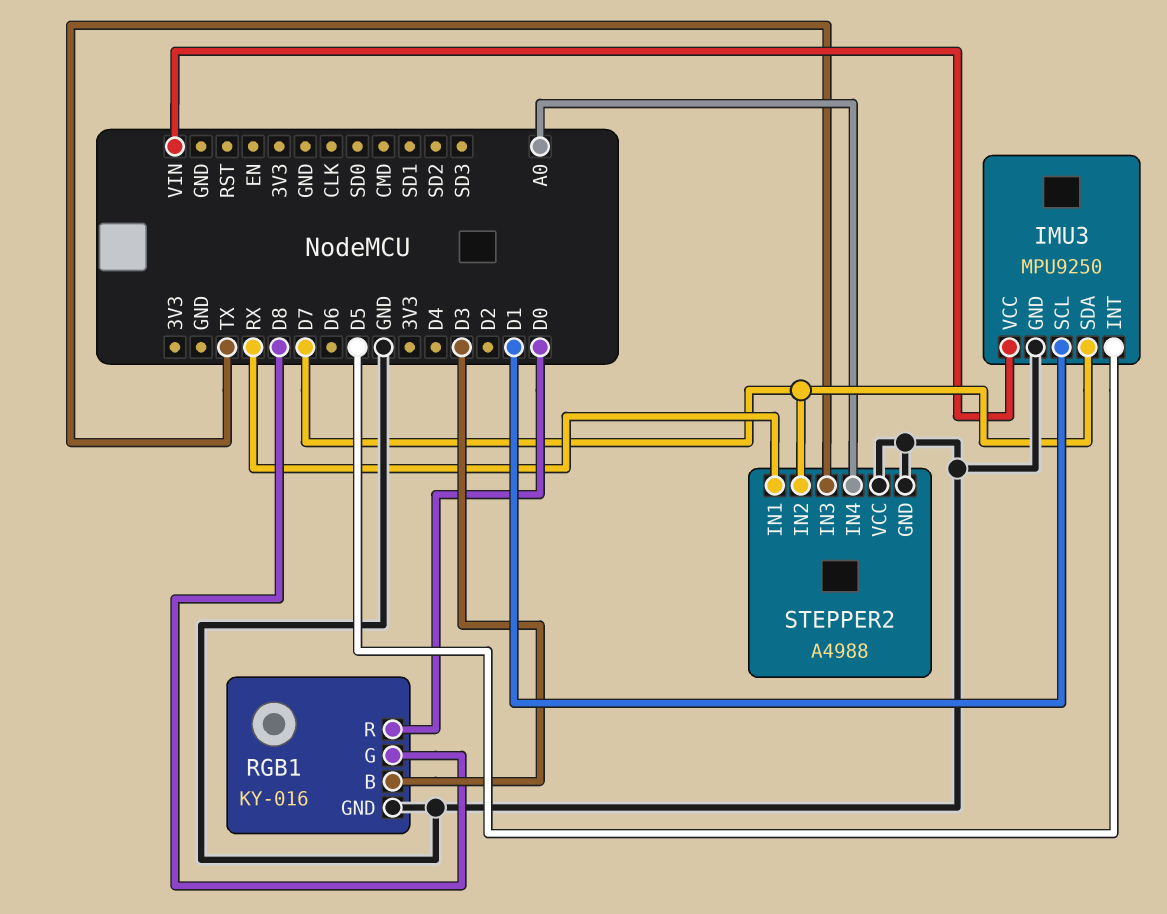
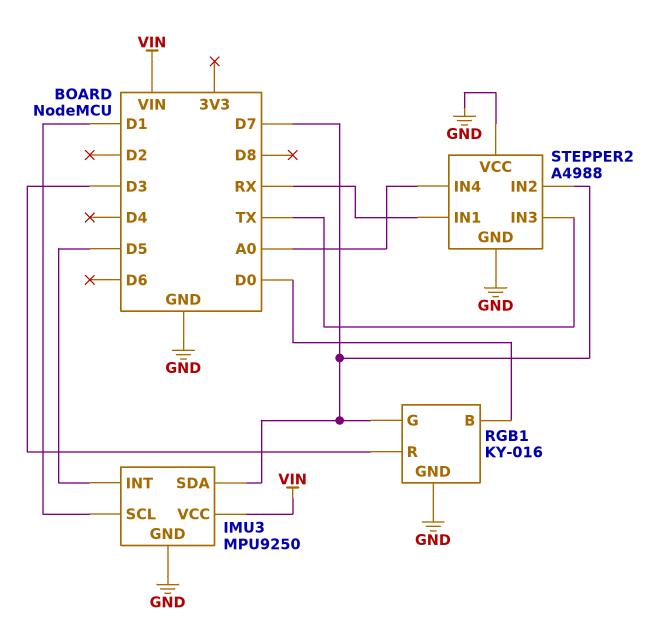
RGB1 pin B: D3 -> D0
RGB1 pin G: D8 -> D7
RGB1 pin R: D0 -> D3

